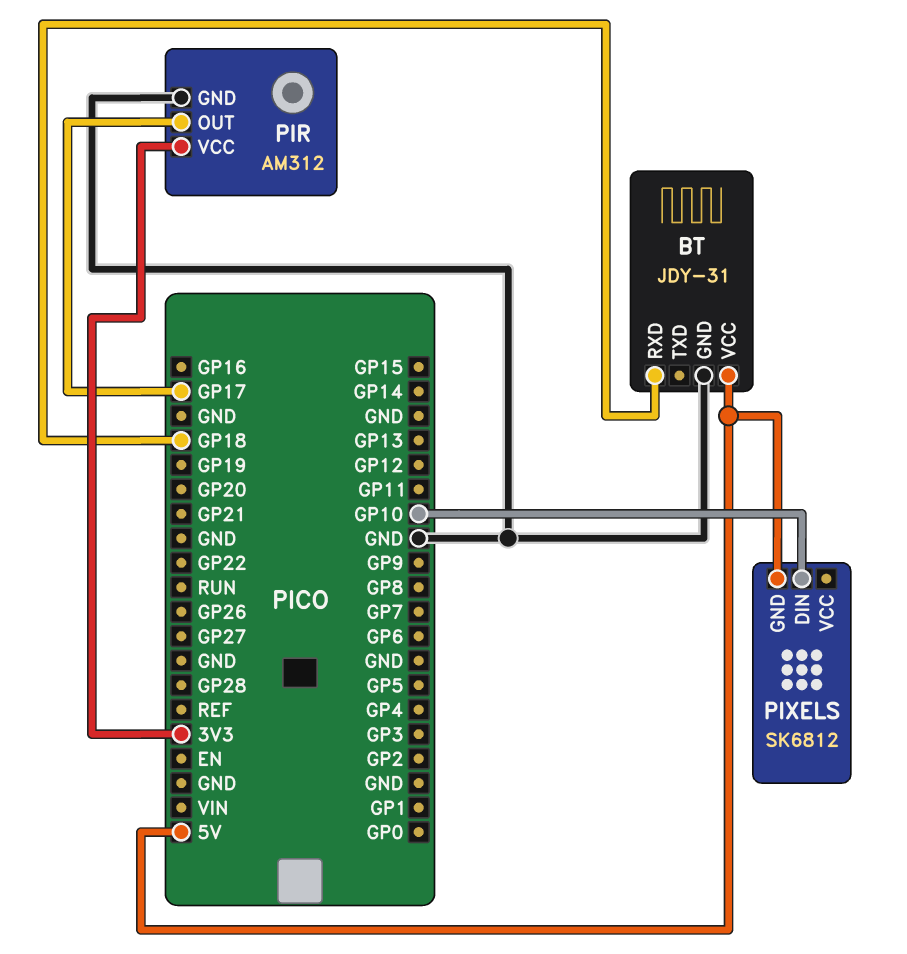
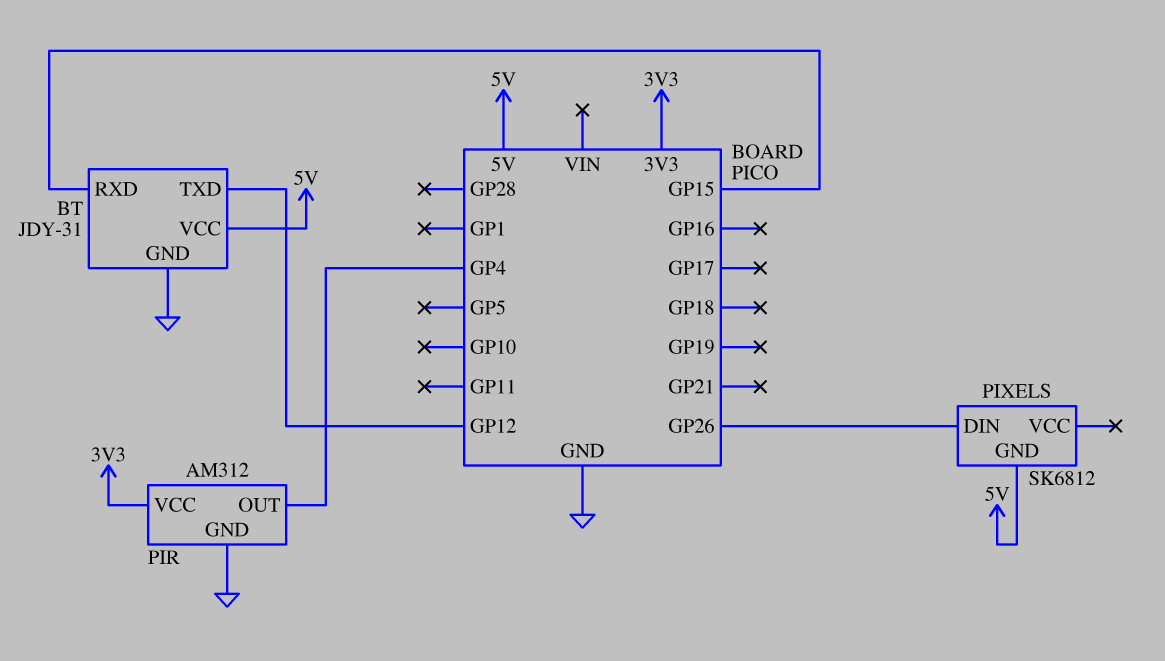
BT pin RXD: GP18 -> GP15
BT pin TXD: none -> GP12
PIR pin OUT: GP17 -> GP4
PIXELS pin DIN: GP10 -> GP26

